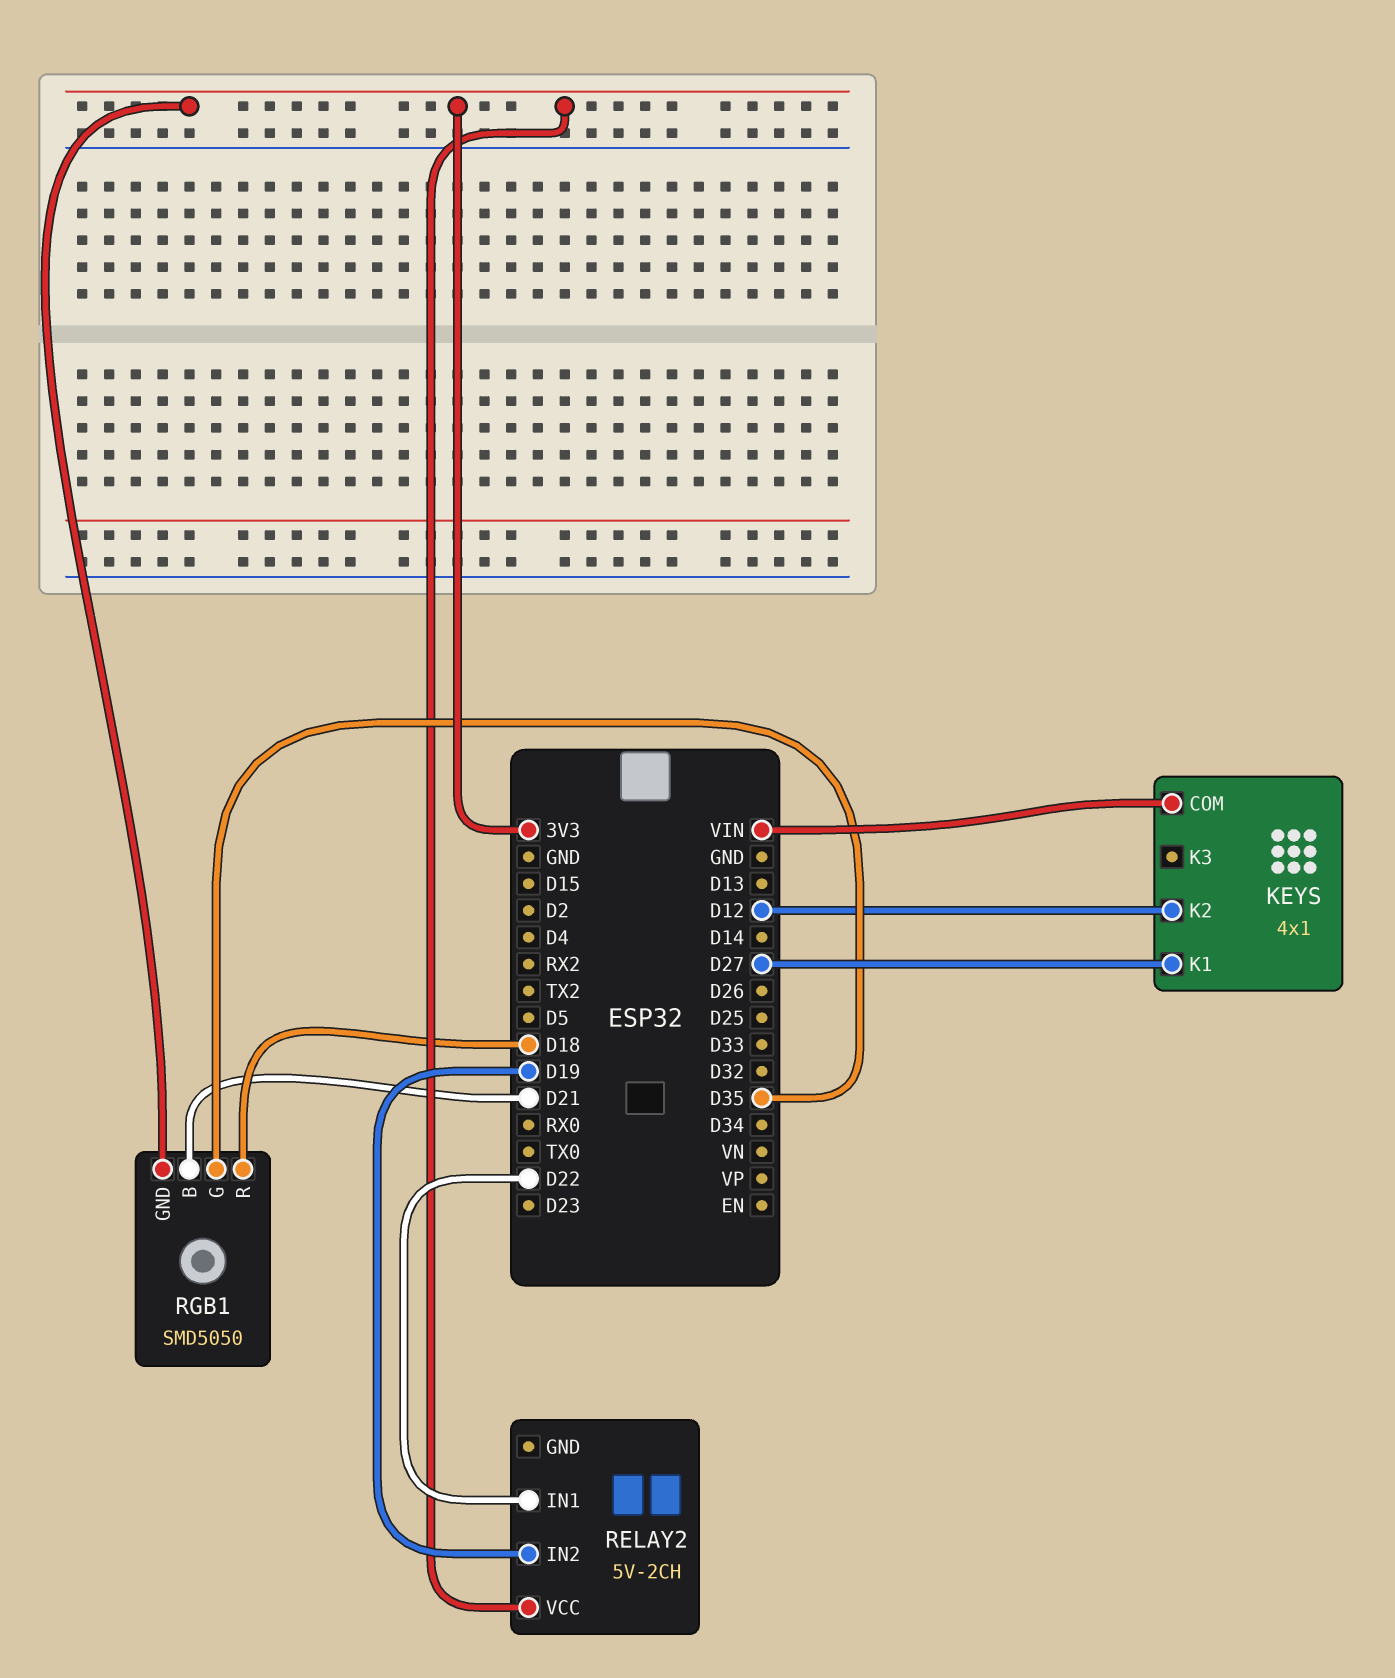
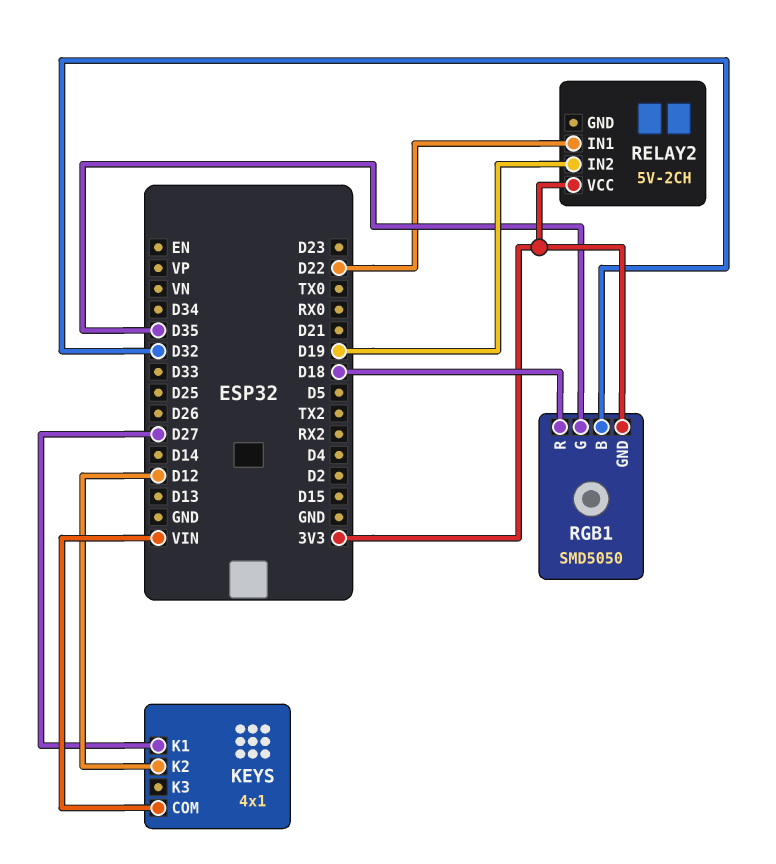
RGB1 pin B: D21 -> D32

